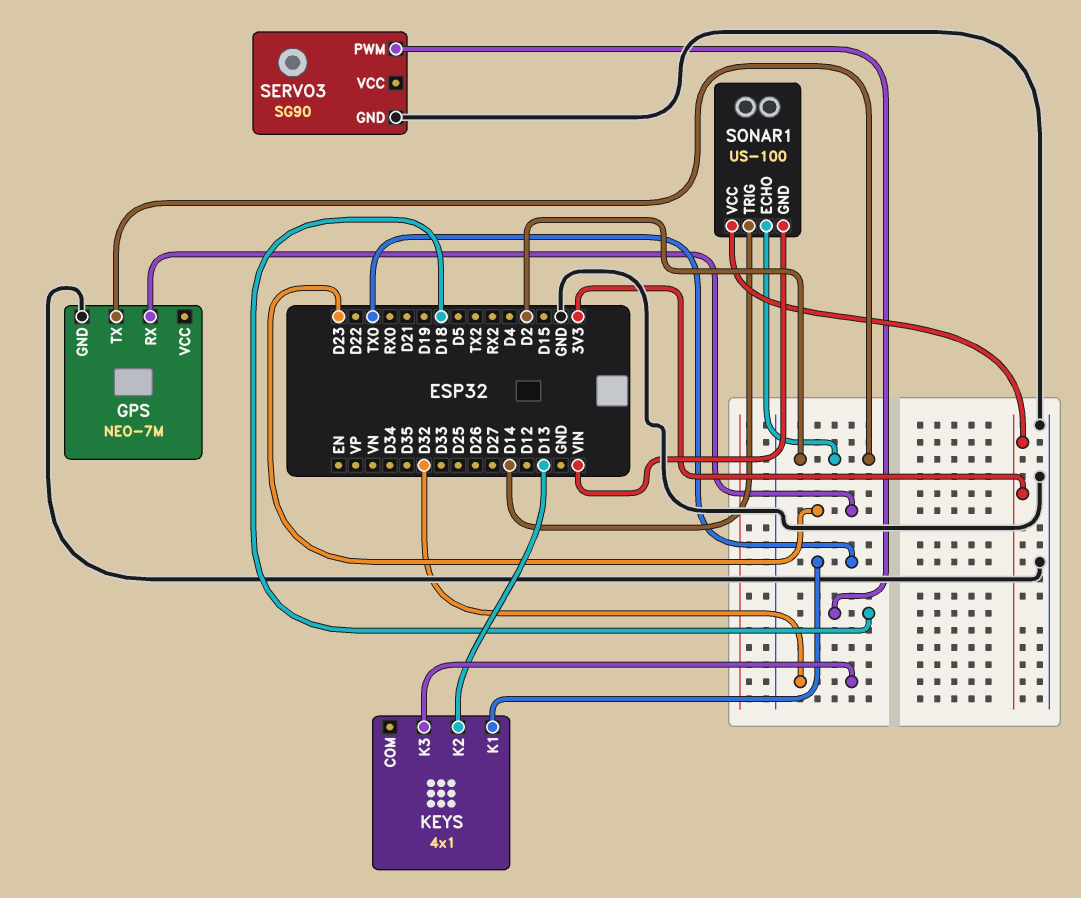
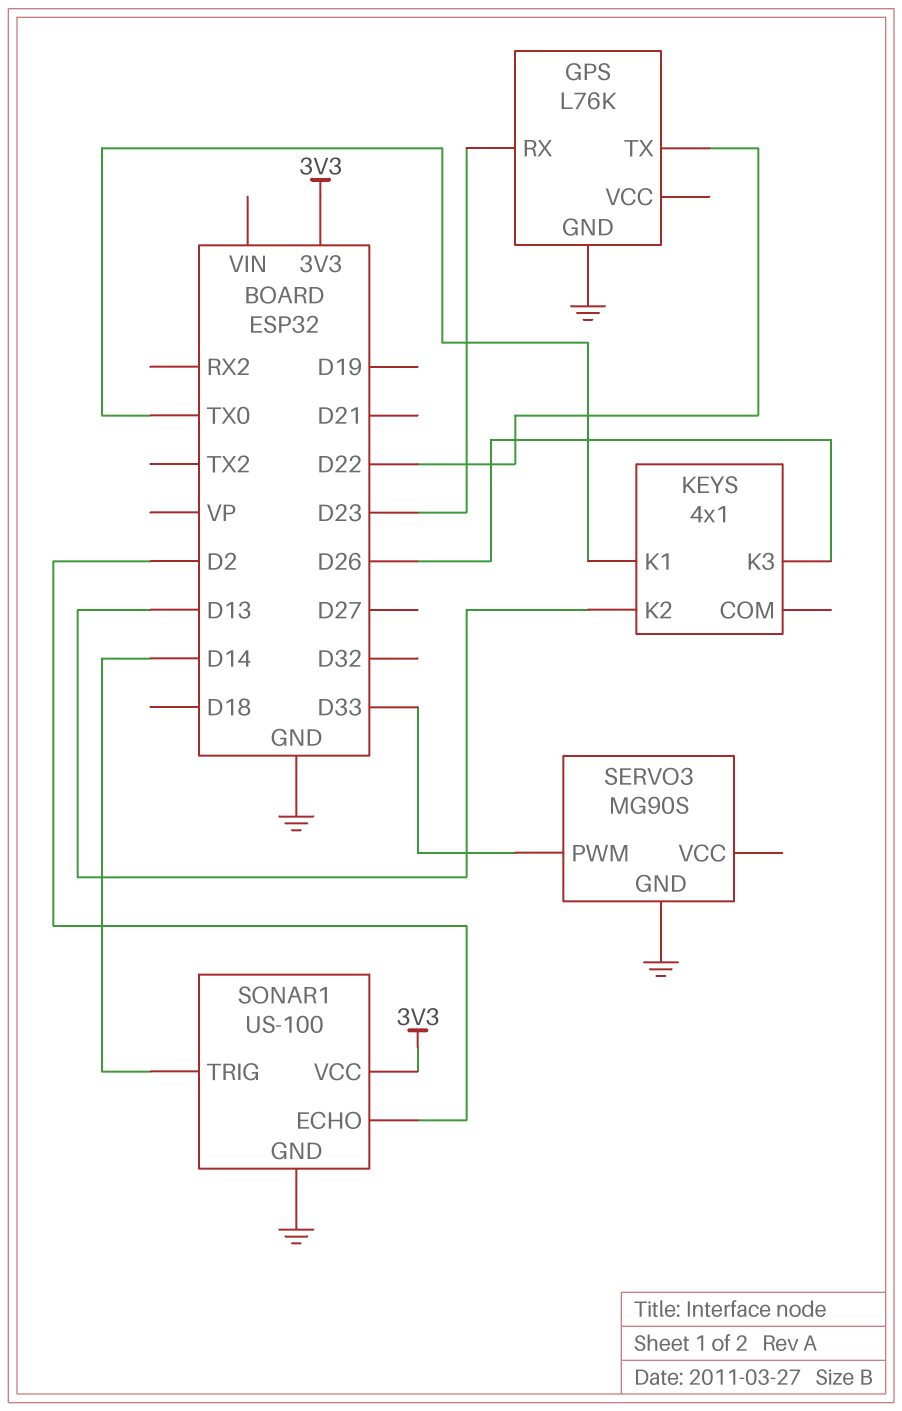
GPS: NEO-7M -> L76K
GPS pin TX: D2 -> D22
KEYS pin K3: D32 -> D26
SERVO3: SG90 -> MG90S
SERVO3 pin PWM: D18 -> D33
SONAR1 pin GND: VIN -> GND

